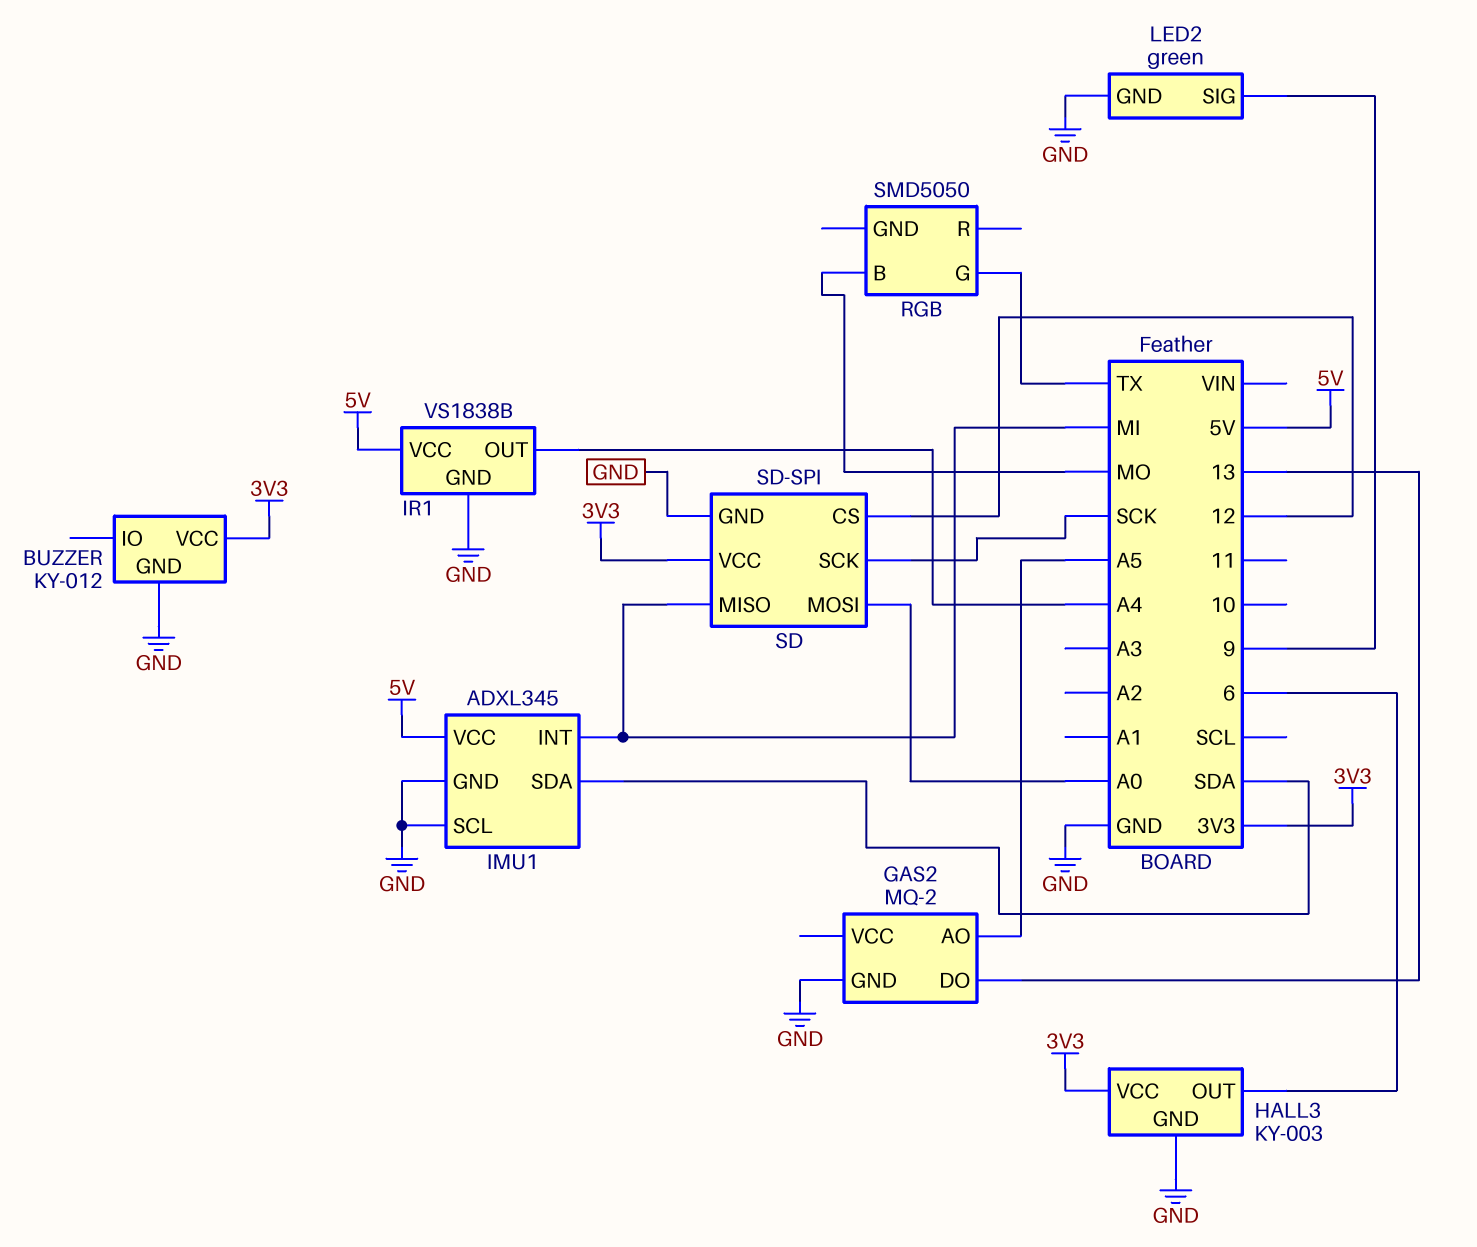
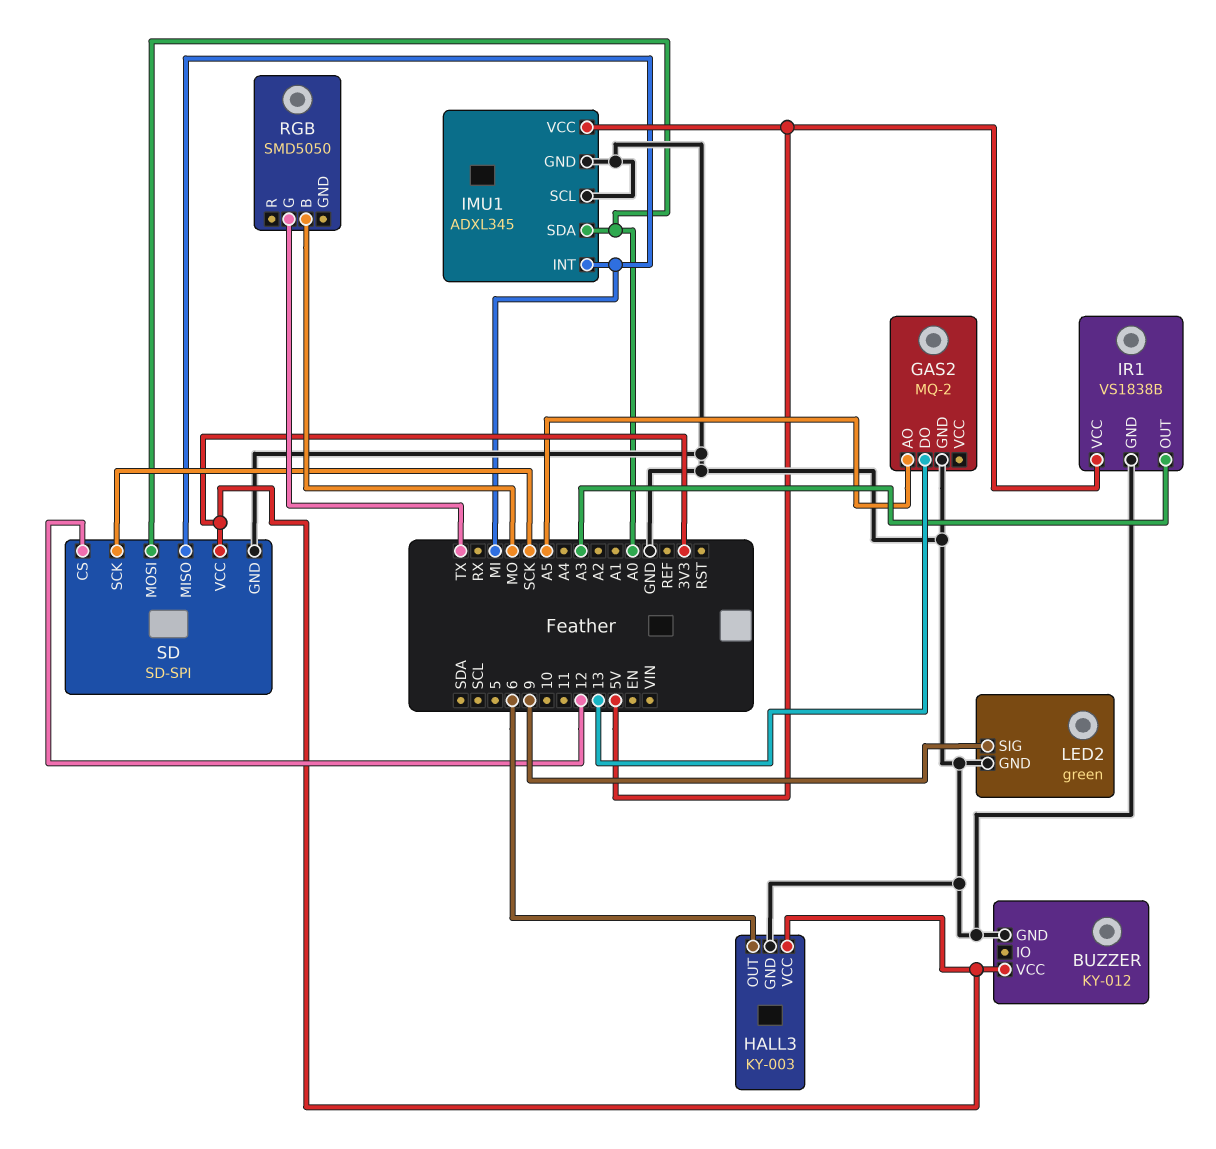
IMU1 pin SDA: SDA -> A0
IR1 pin OUT: A4 -> A3

